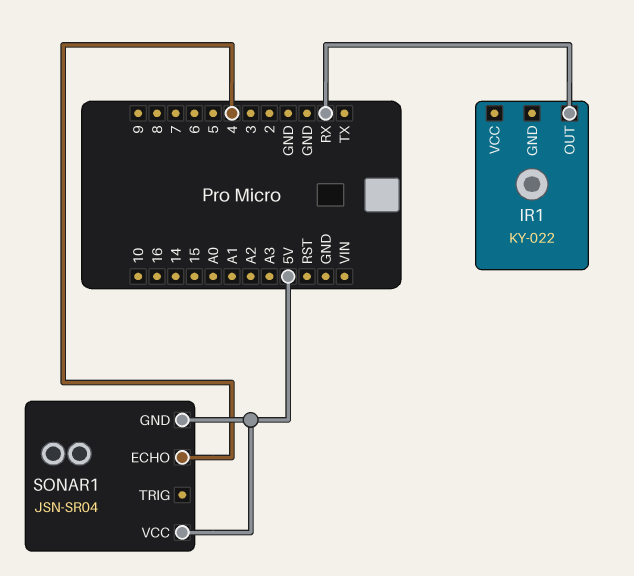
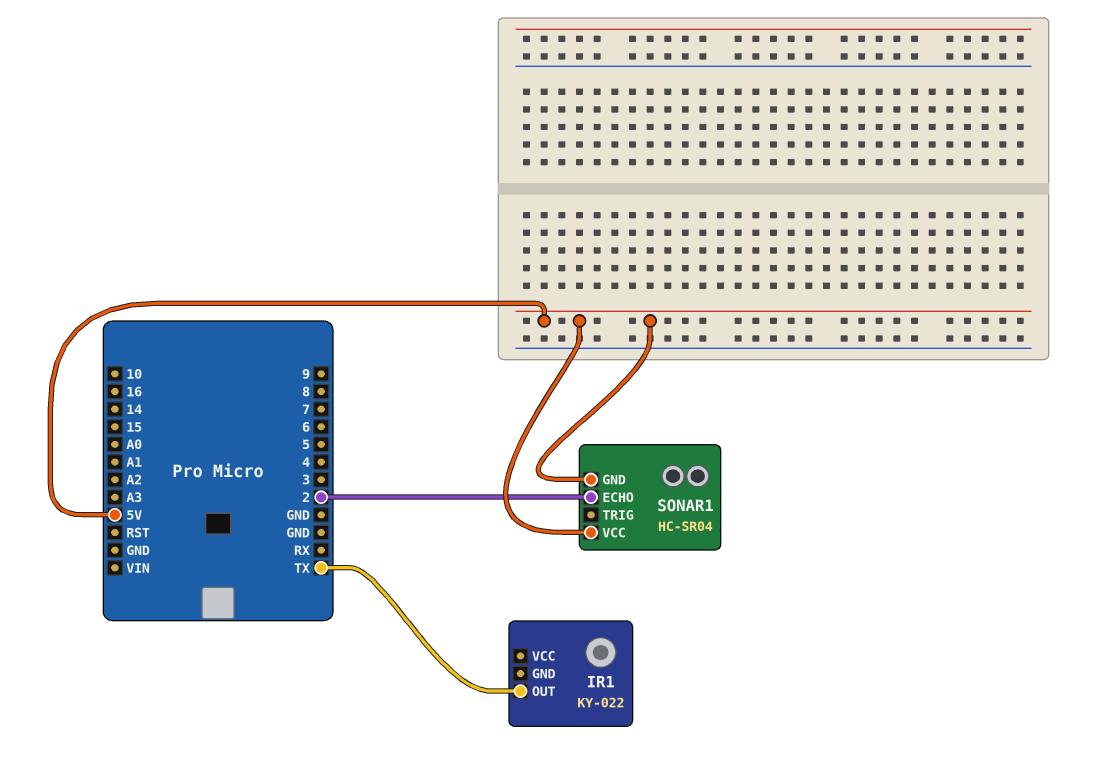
IR1 pin OUT: RX -> TX
SONAR1: JSN-SR04 -> HC-SR04
SONAR1 pin ECHO: 4 -> 2

